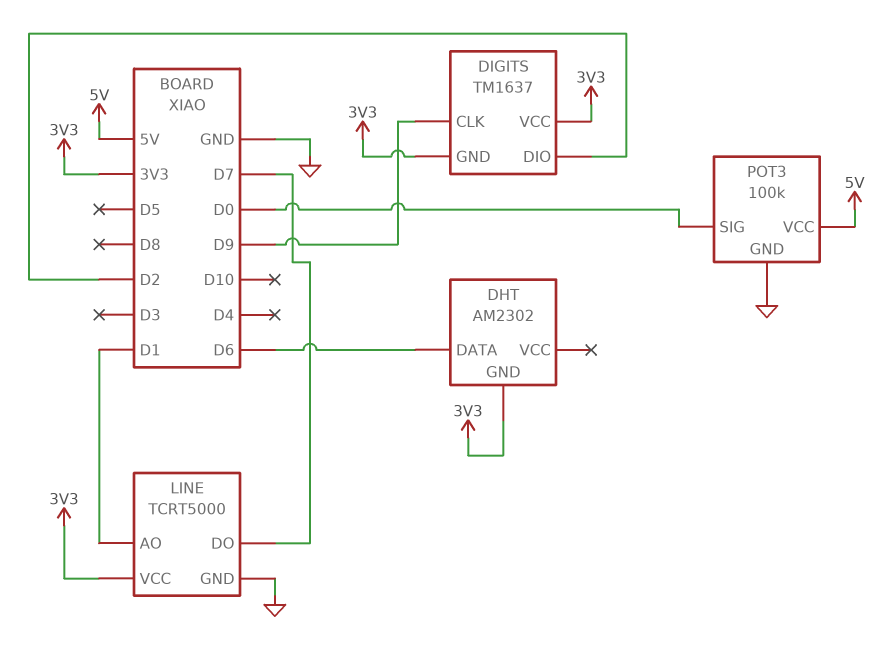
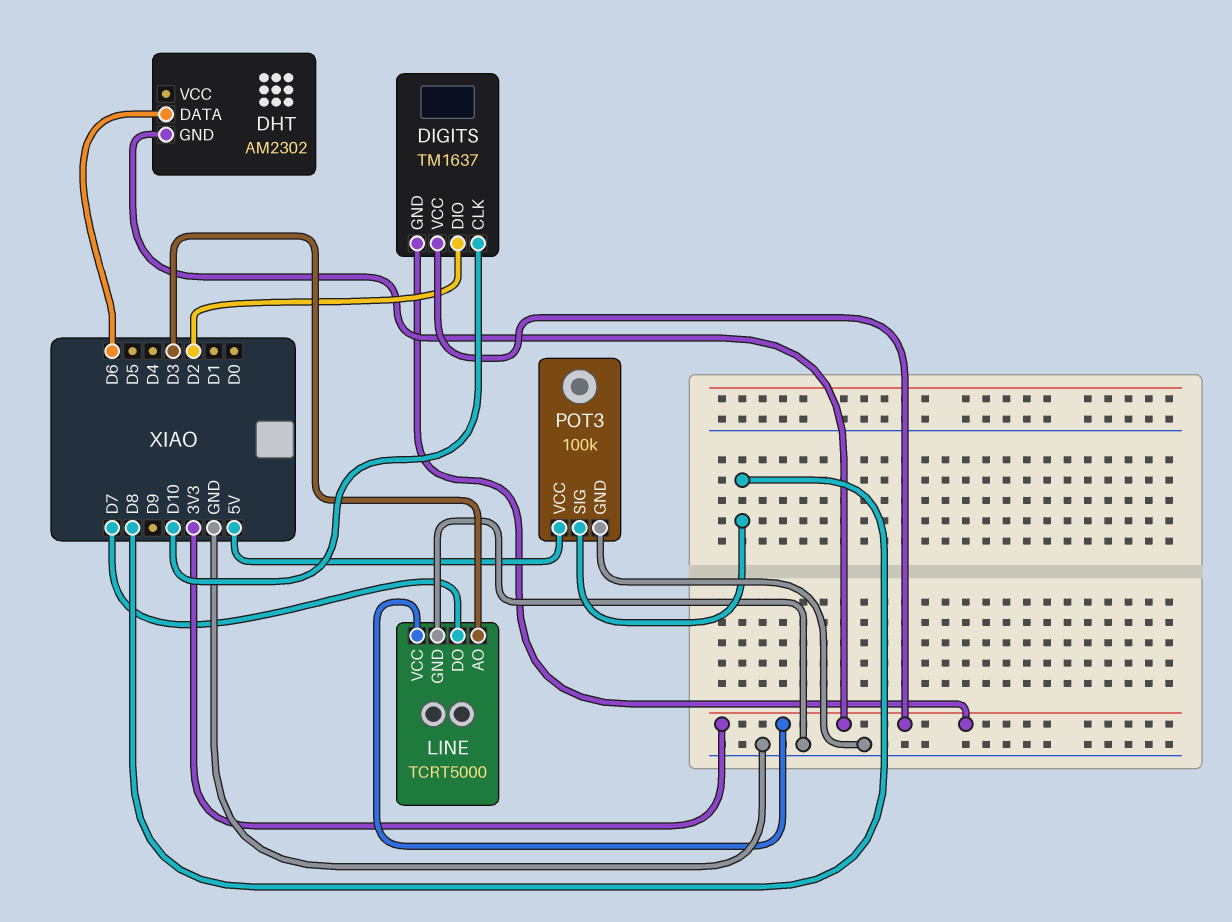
DIGITS pin CLK: D9 -> D10
LINE pin AO: D1 -> D3
POT3 pin SIG: D0 -> D8

